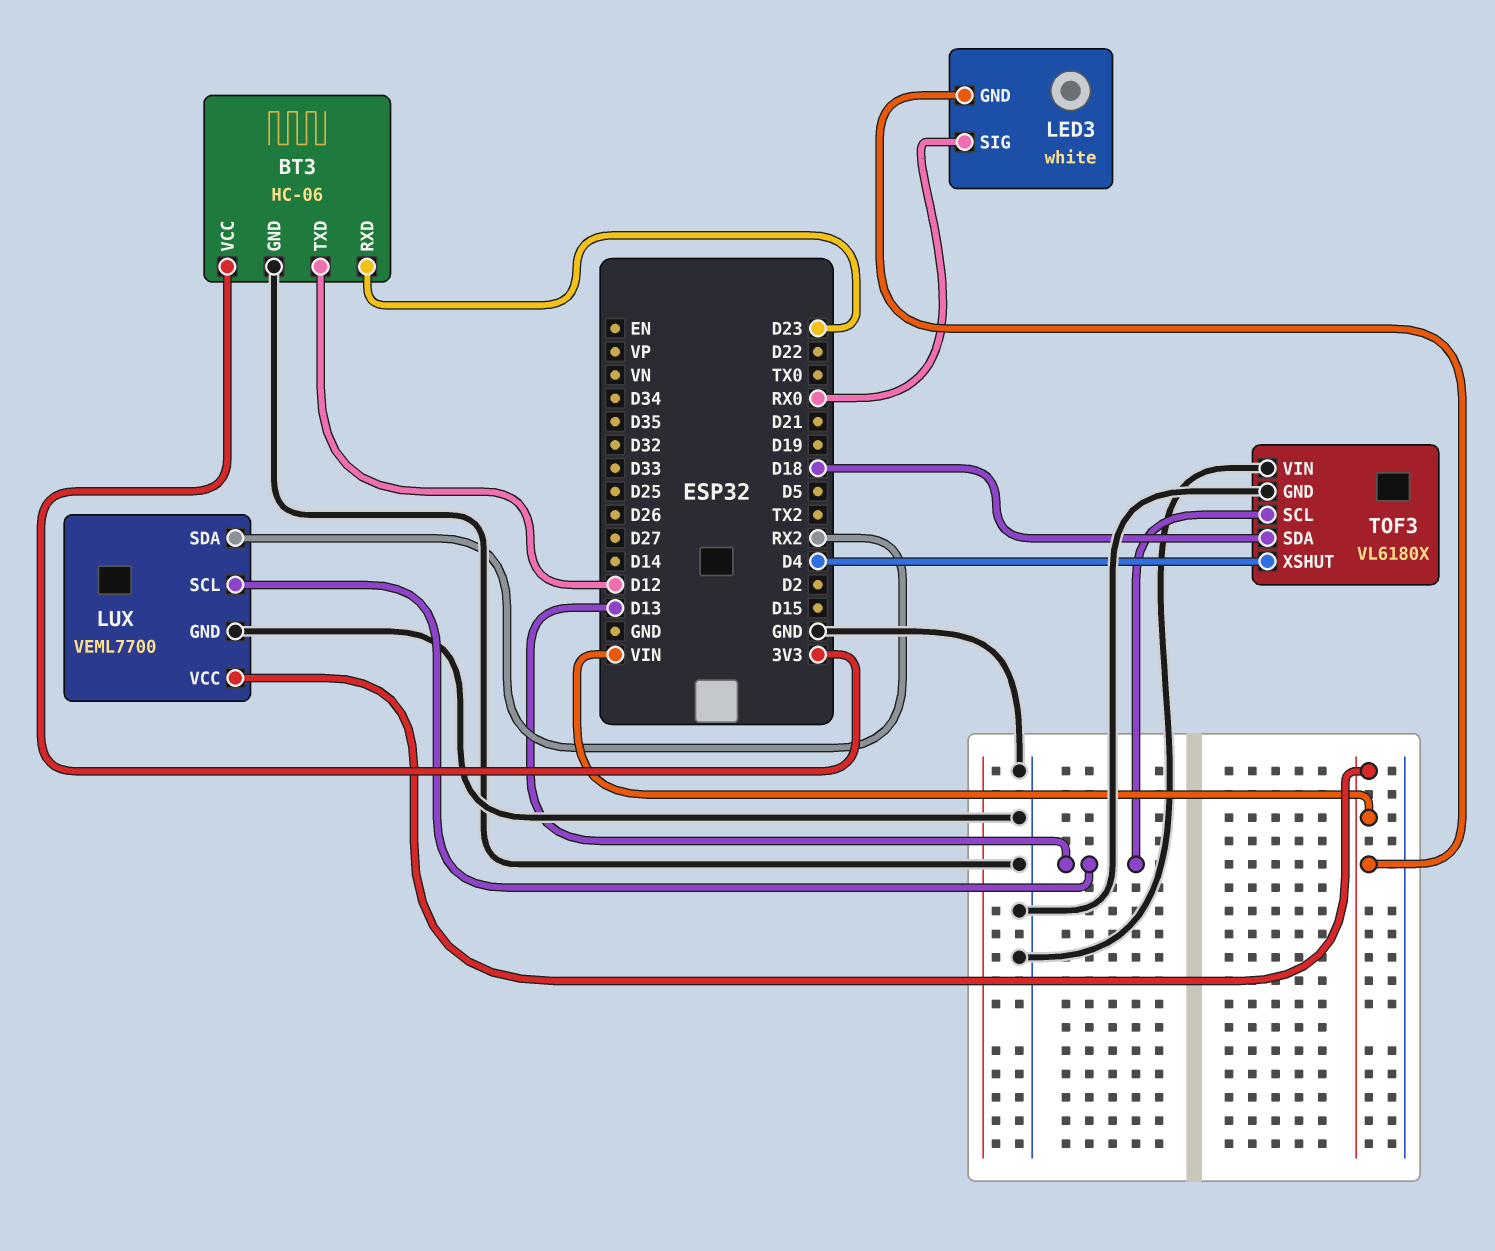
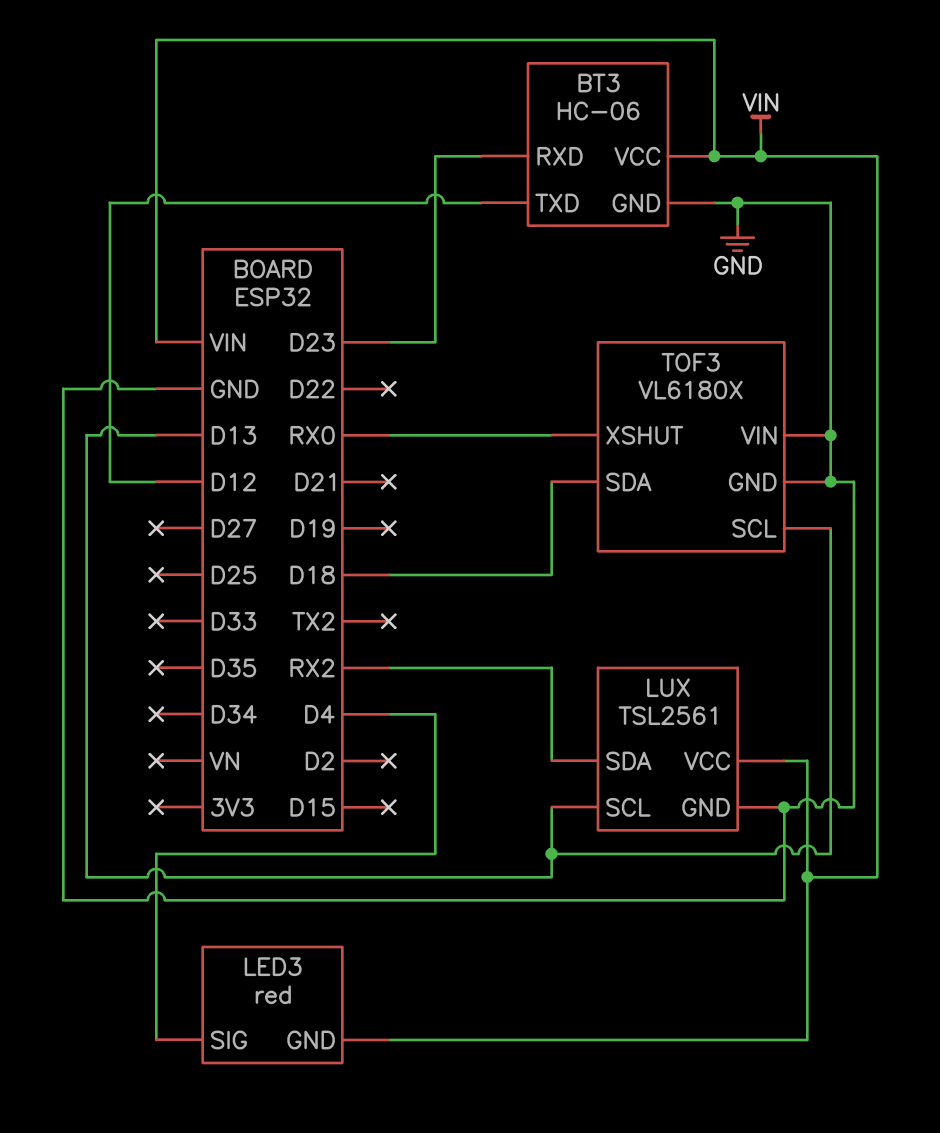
BT3 pin VCC: 3V3 -> VIN
LED3: white -> red
LED3 pin SIG: RX0 -> D4
LUX: VEML7700 -> TSL2561
TOF3 pin XSHUT: D4 -> RX0

